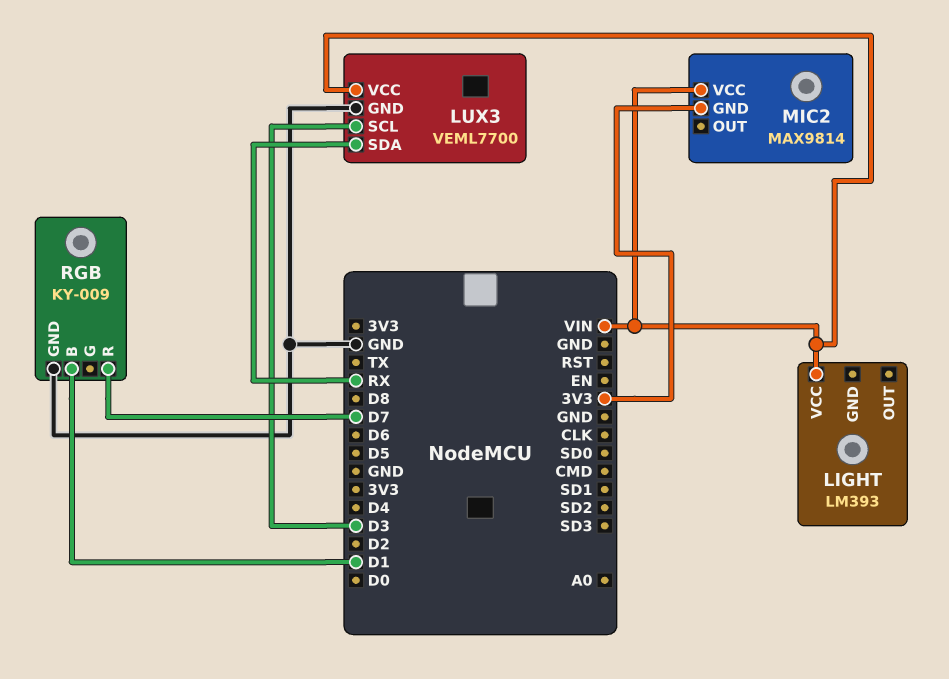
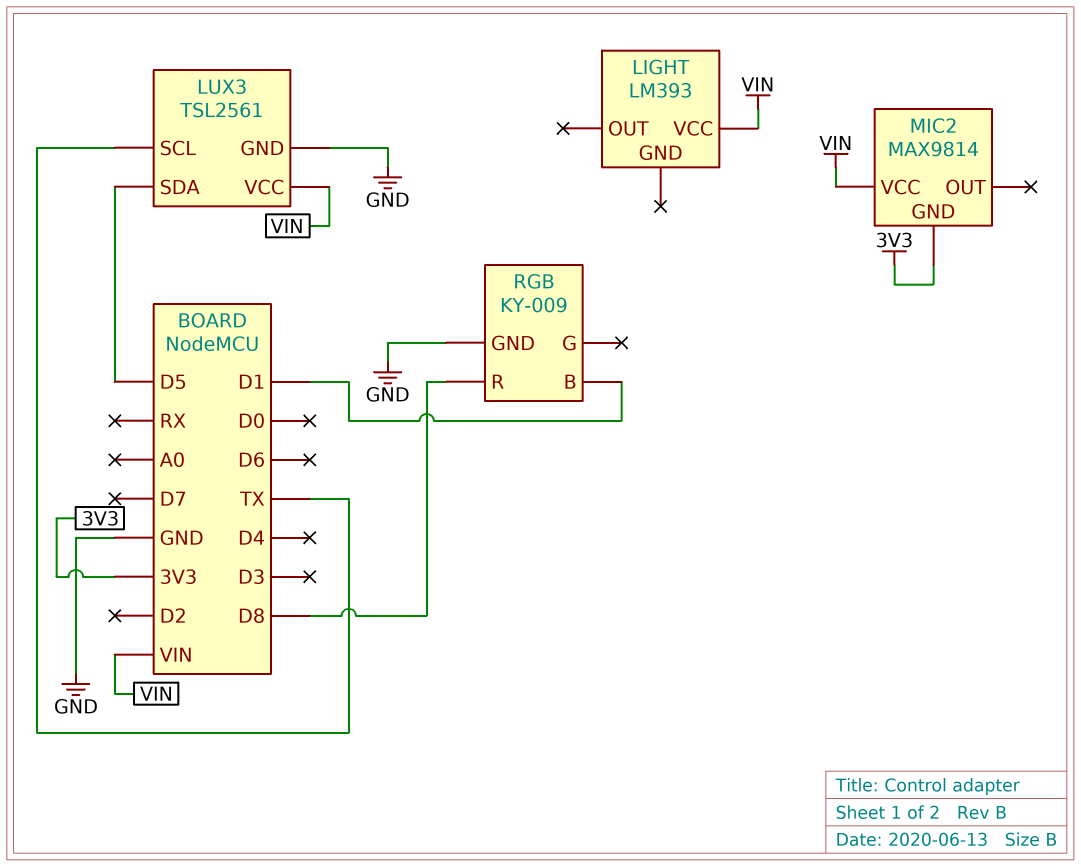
LUX3: VEML7700 -> TSL2561
LUX3 pin SCL: D3 -> TX
LUX3 pin SDA: RX -> D5
RGB pin R: D7 -> D8

